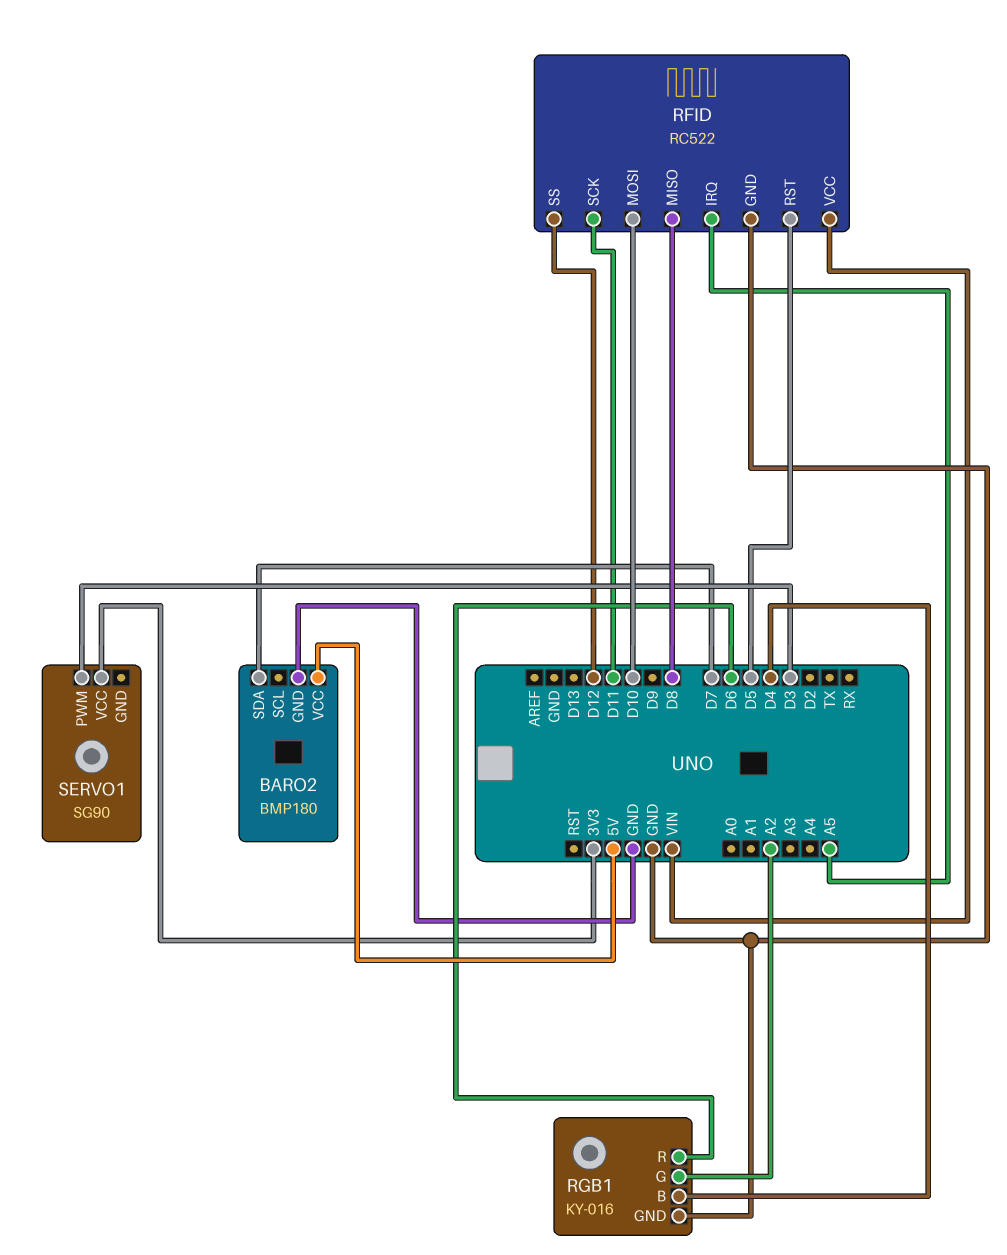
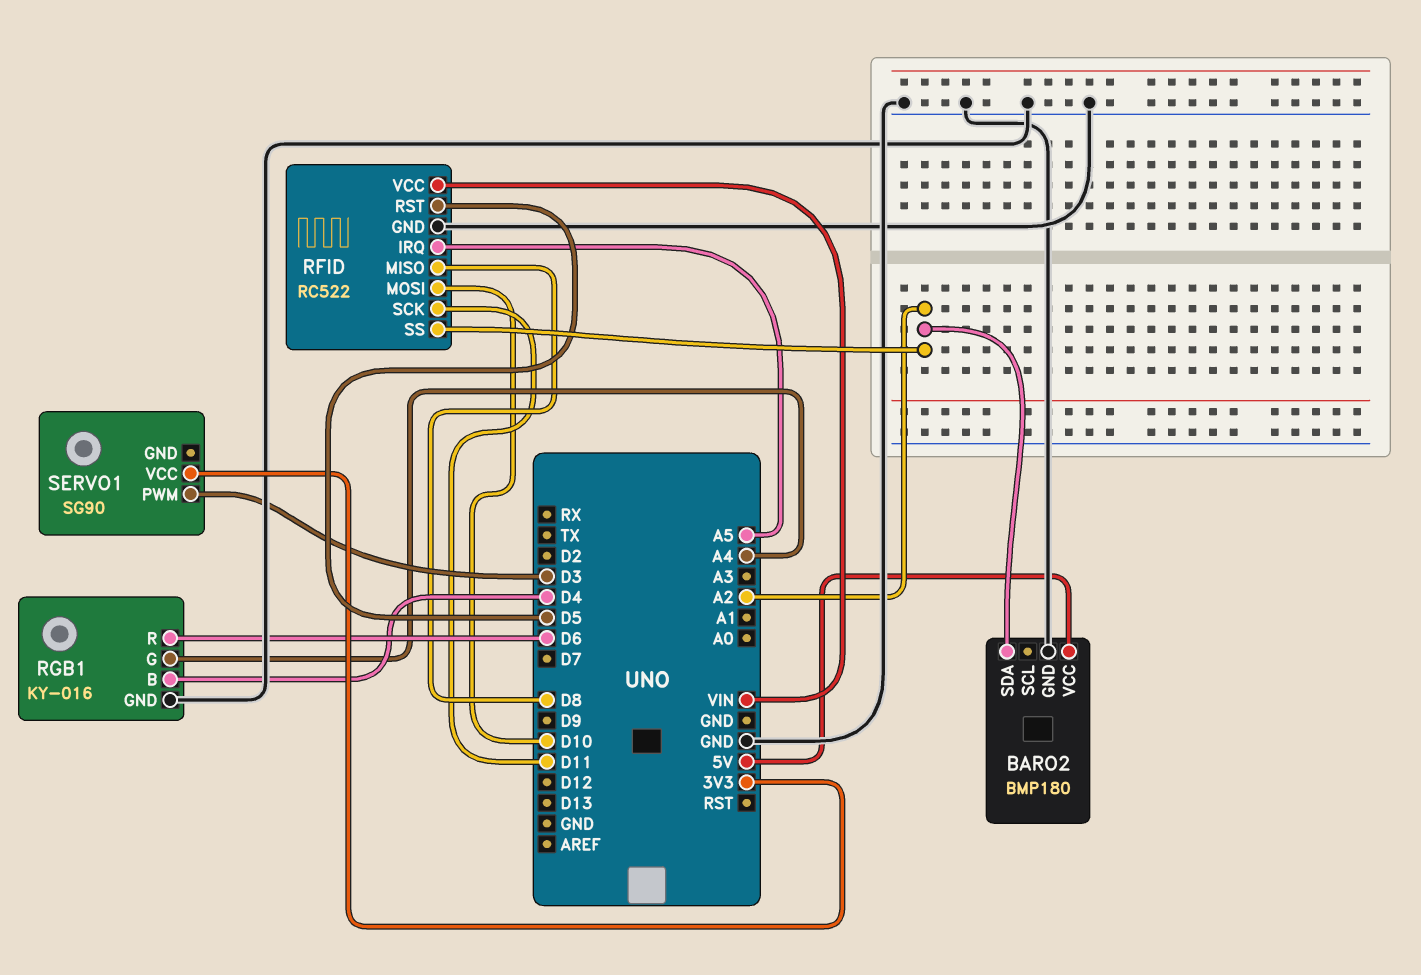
BARO2 pin SDA: D7 -> A2
RFID pin SS: D12 -> A2
RGB1 pin G: A2 -> A4

